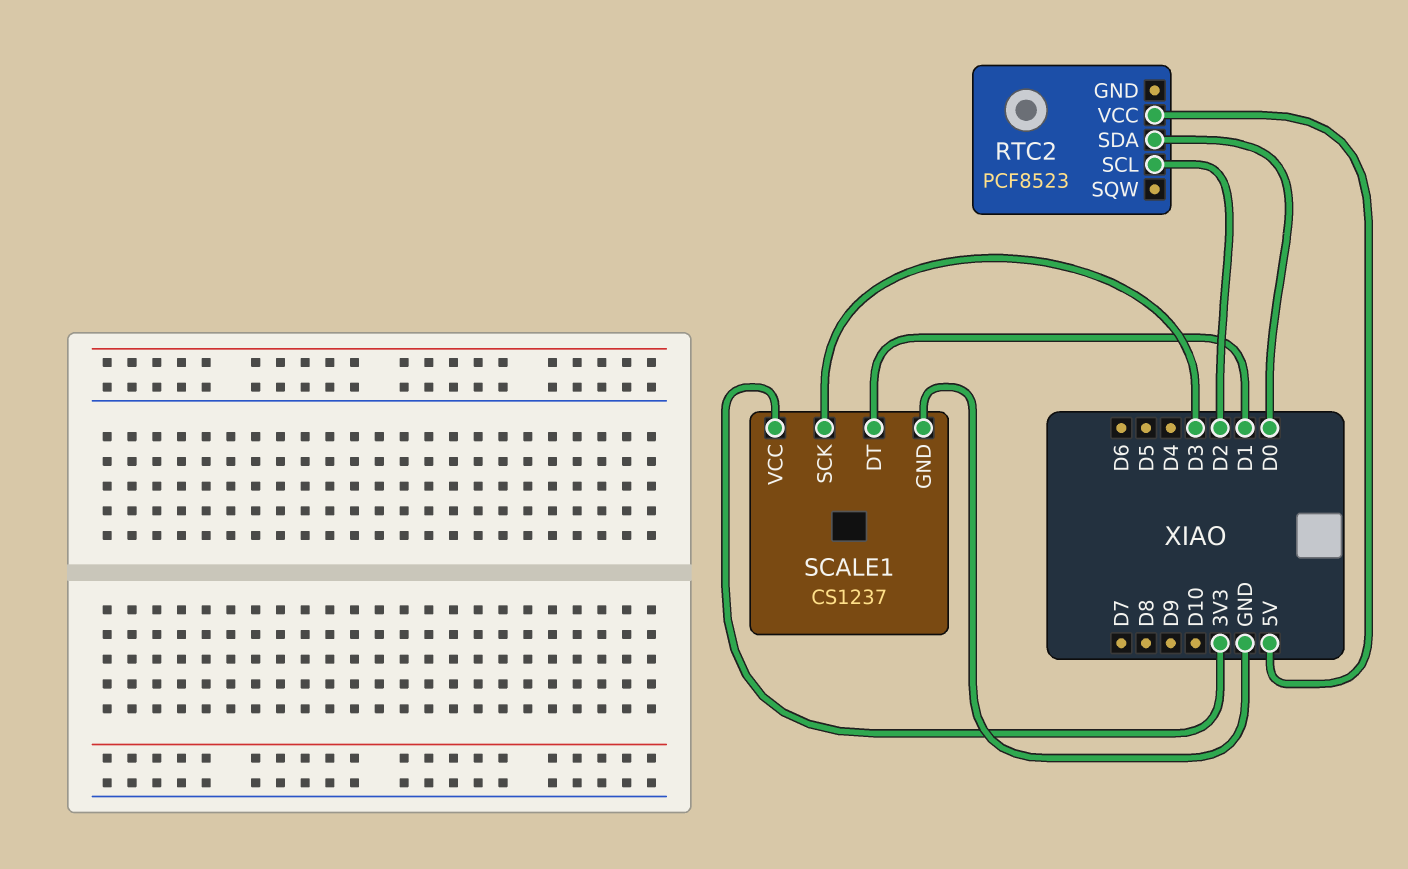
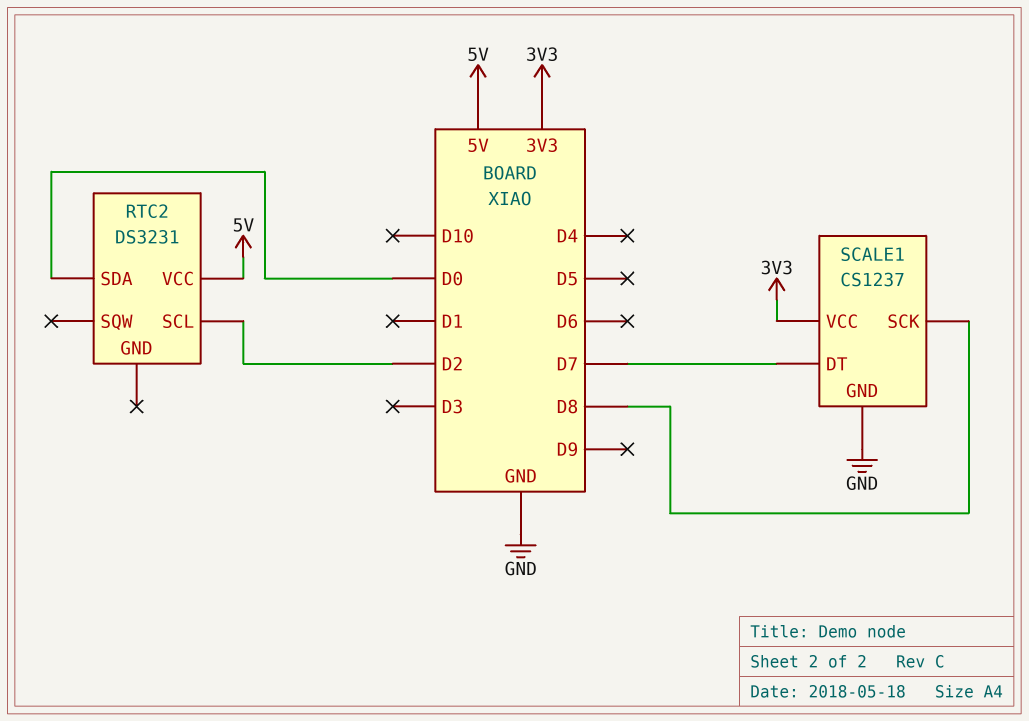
RTC2: PCF8523 -> DS3231
SCALE1 pin DT: D1 -> D7
SCALE1 pin SCK: D3 -> D8

